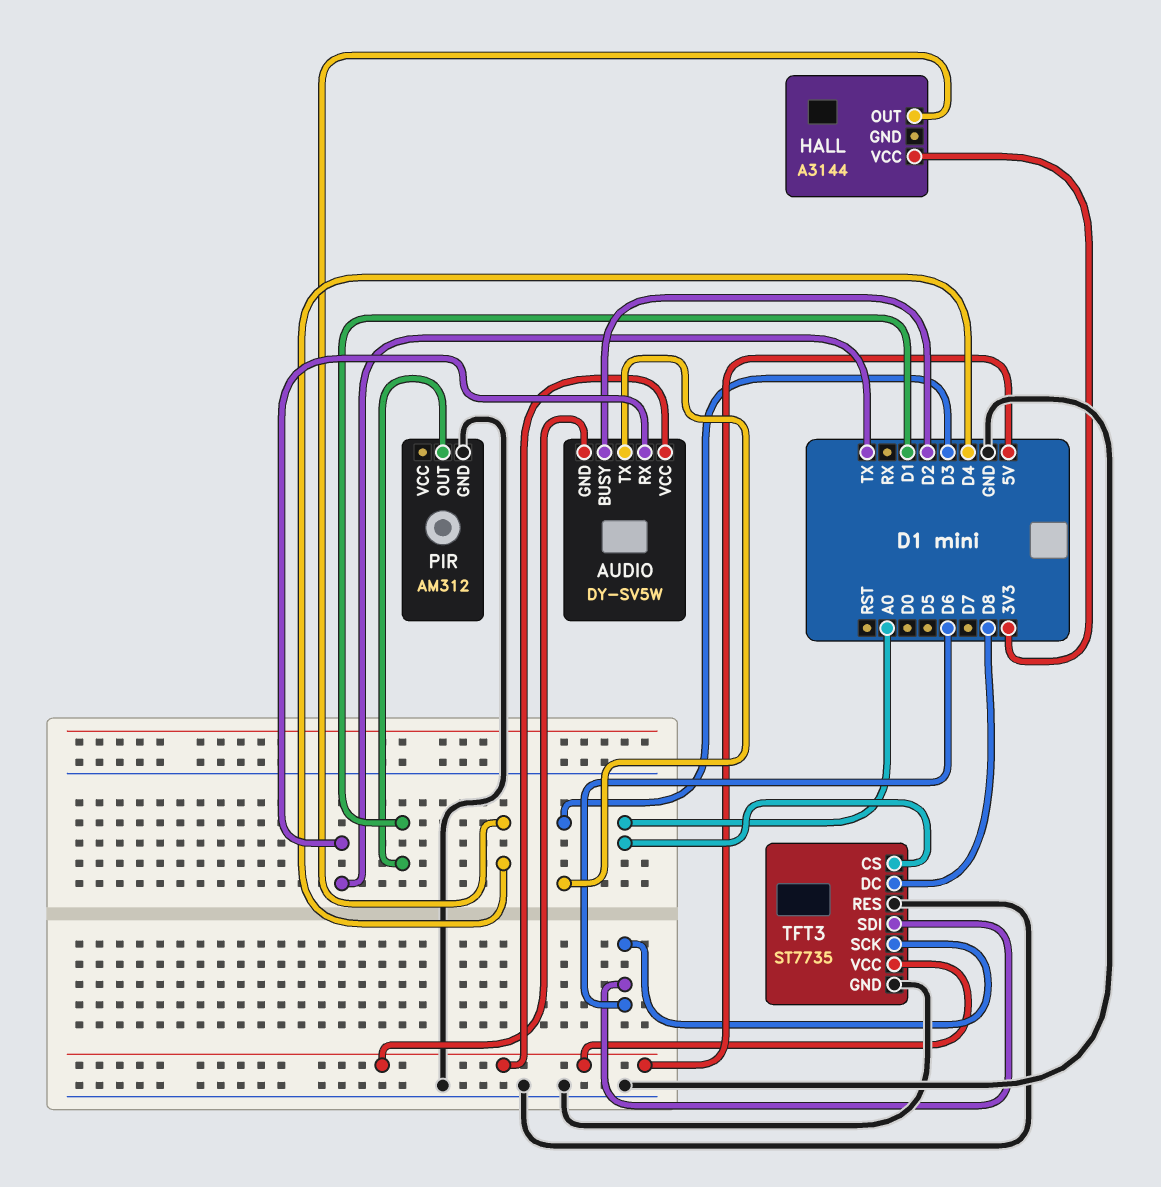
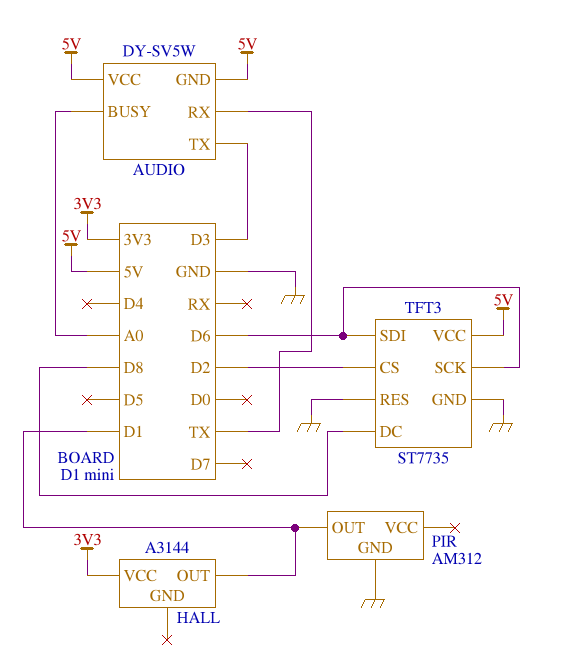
AUDIO pin BUSY: D2 -> A0
HALL pin OUT: D4 -> D1
TFT3 pin CS: A0 -> D2

